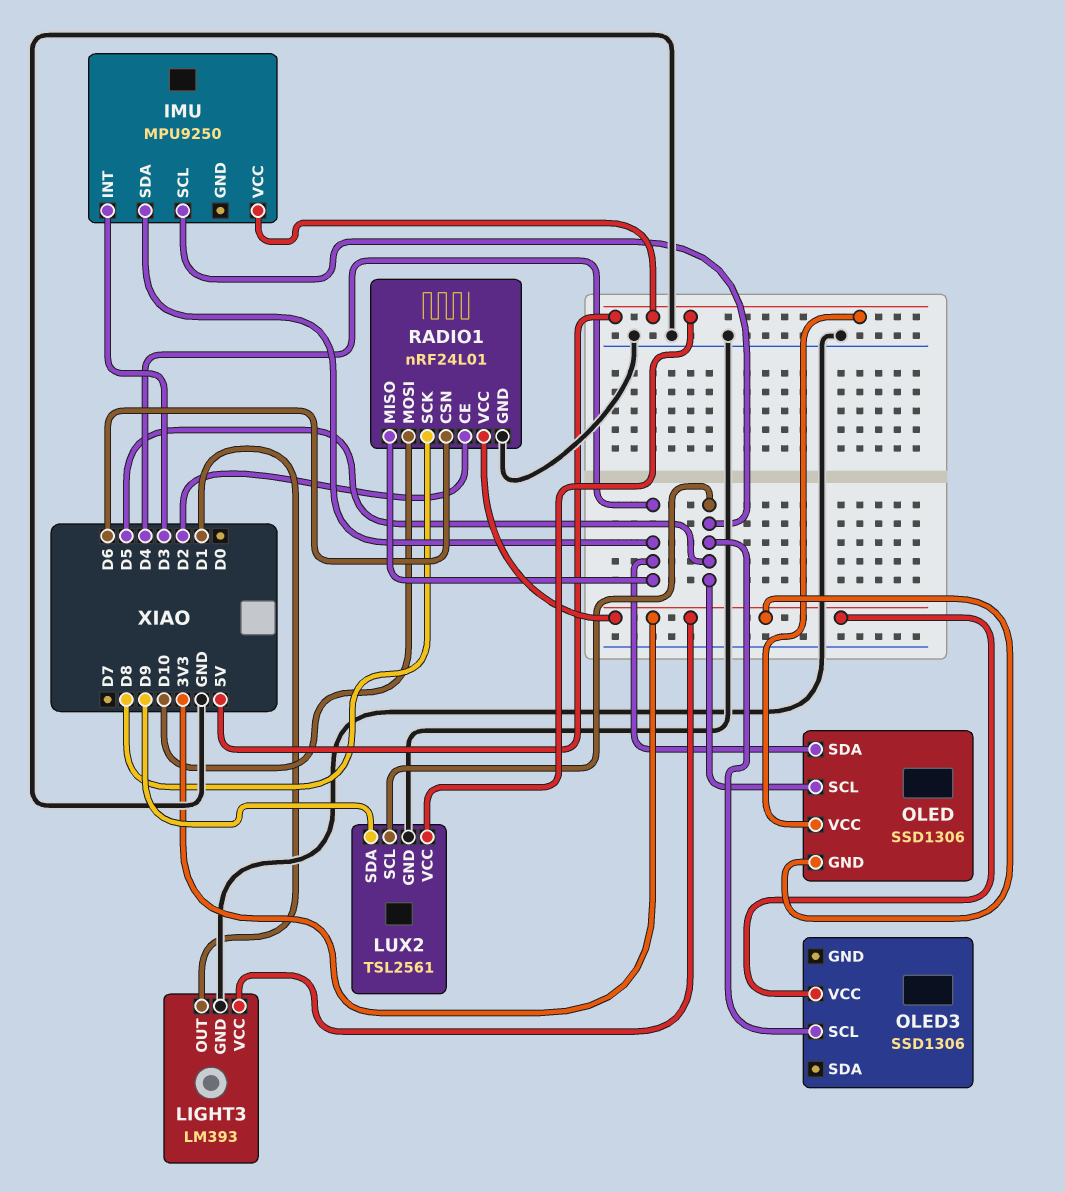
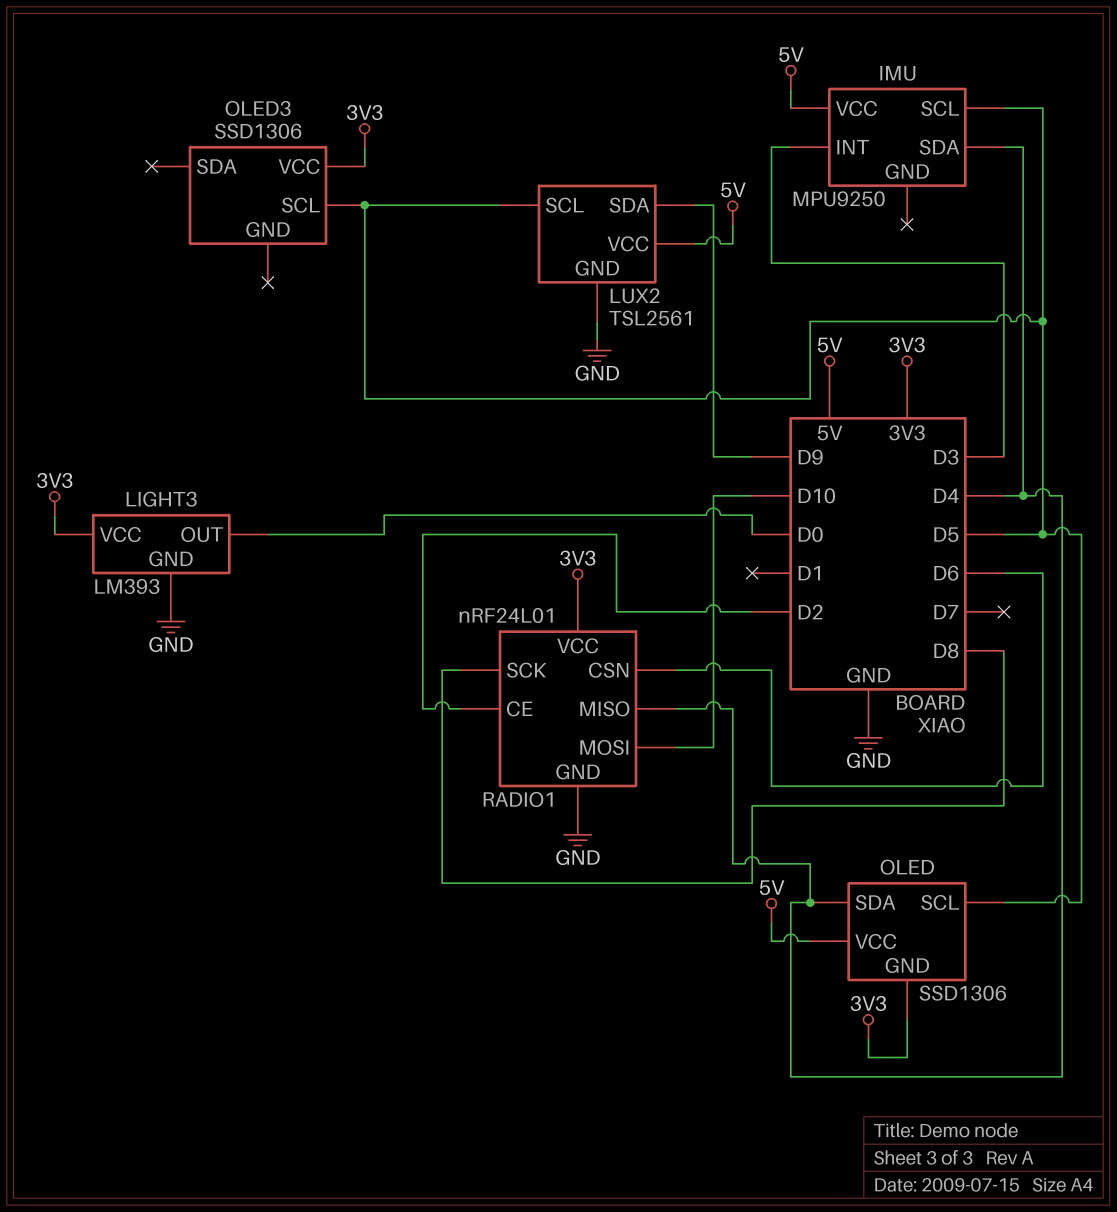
LIGHT3 pin OUT: D1 -> D0

